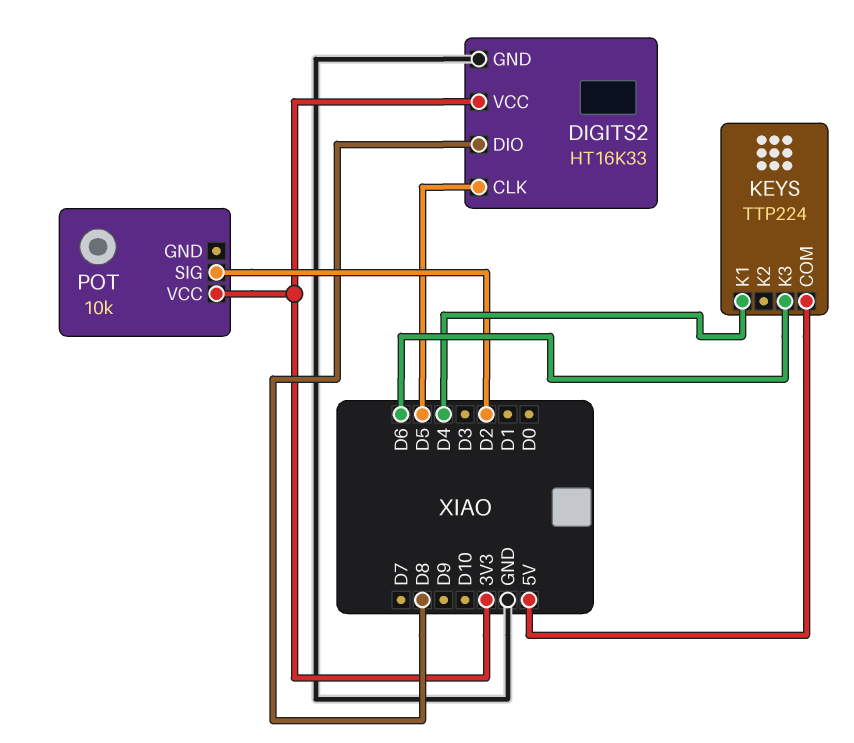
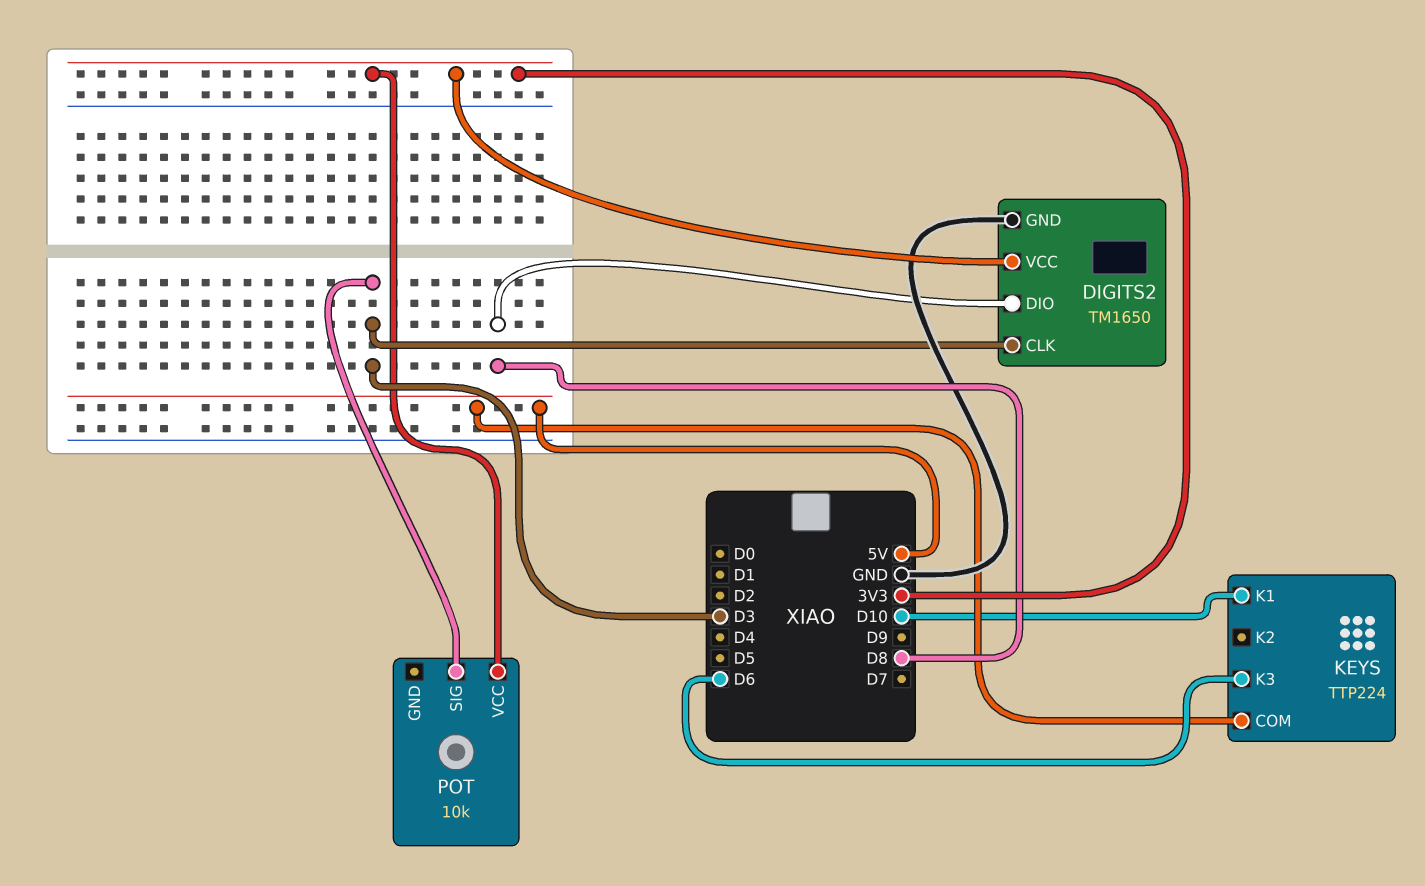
DIGITS2: HT16K33 -> TM1650
DIGITS2 pin CLK: D5 -> D3
KEYS pin K1: D4 -> D10
POT pin SIG: D2 -> D3

